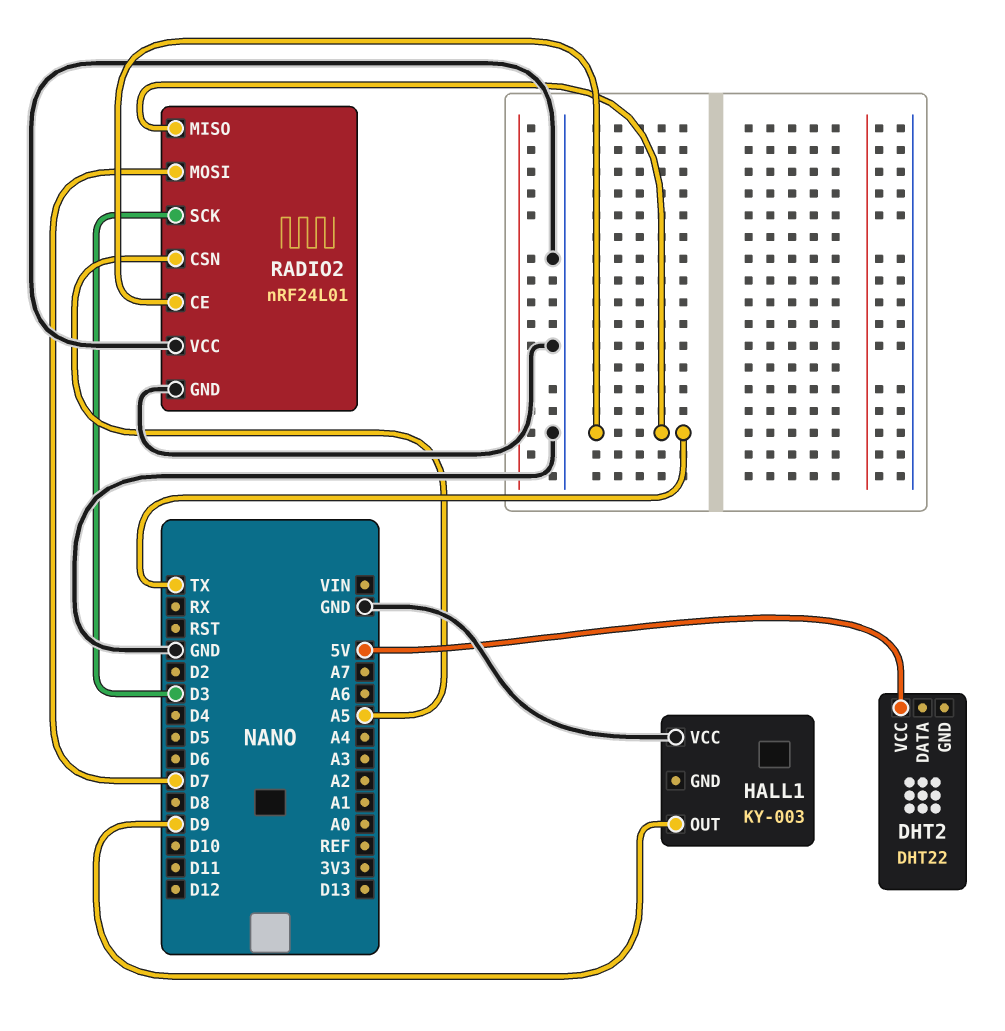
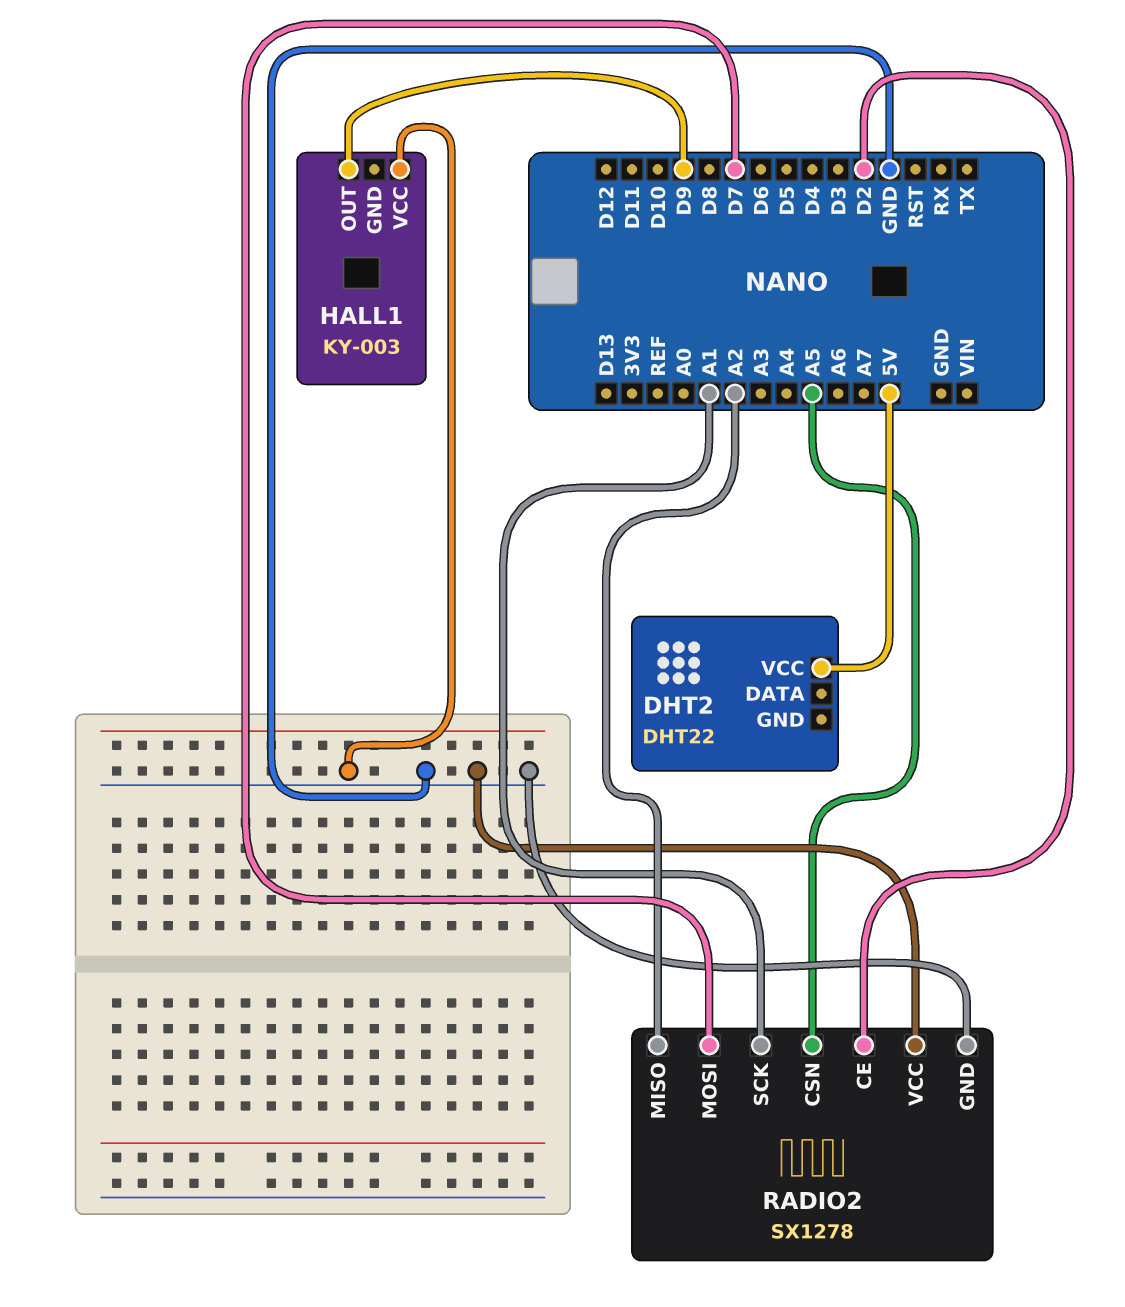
RADIO2: nRF24L01 -> SX1278
RADIO2 pin CE: TX -> D2
RADIO2 pin MISO: TX -> A2
RADIO2 pin SCK: D3 -> A1

